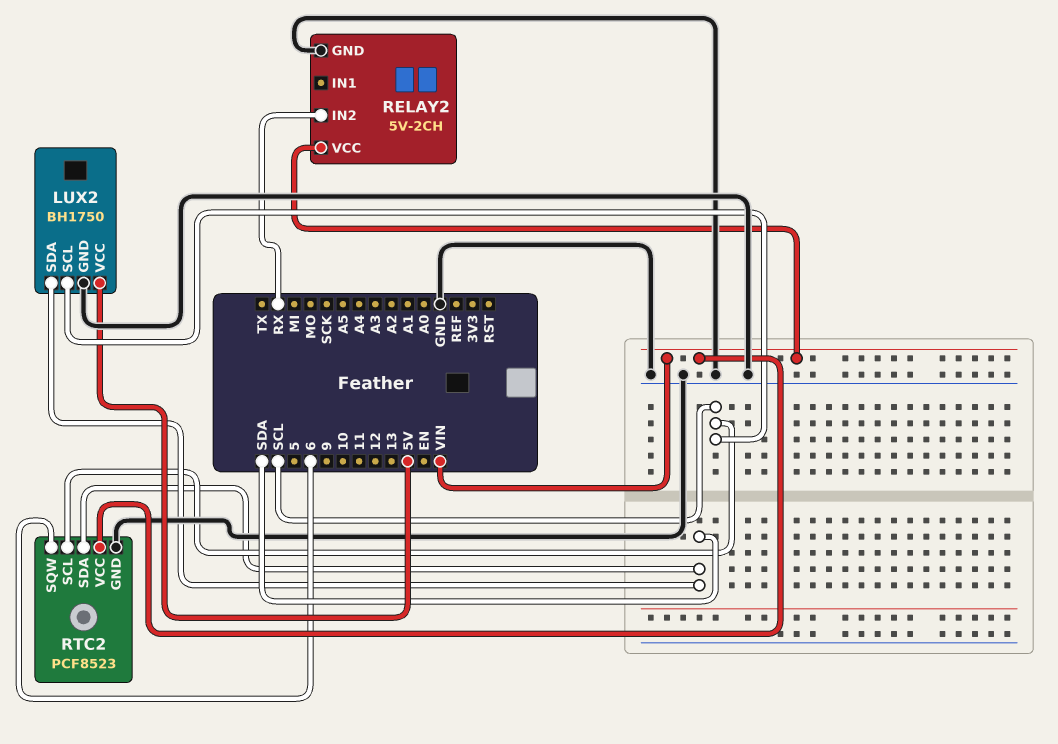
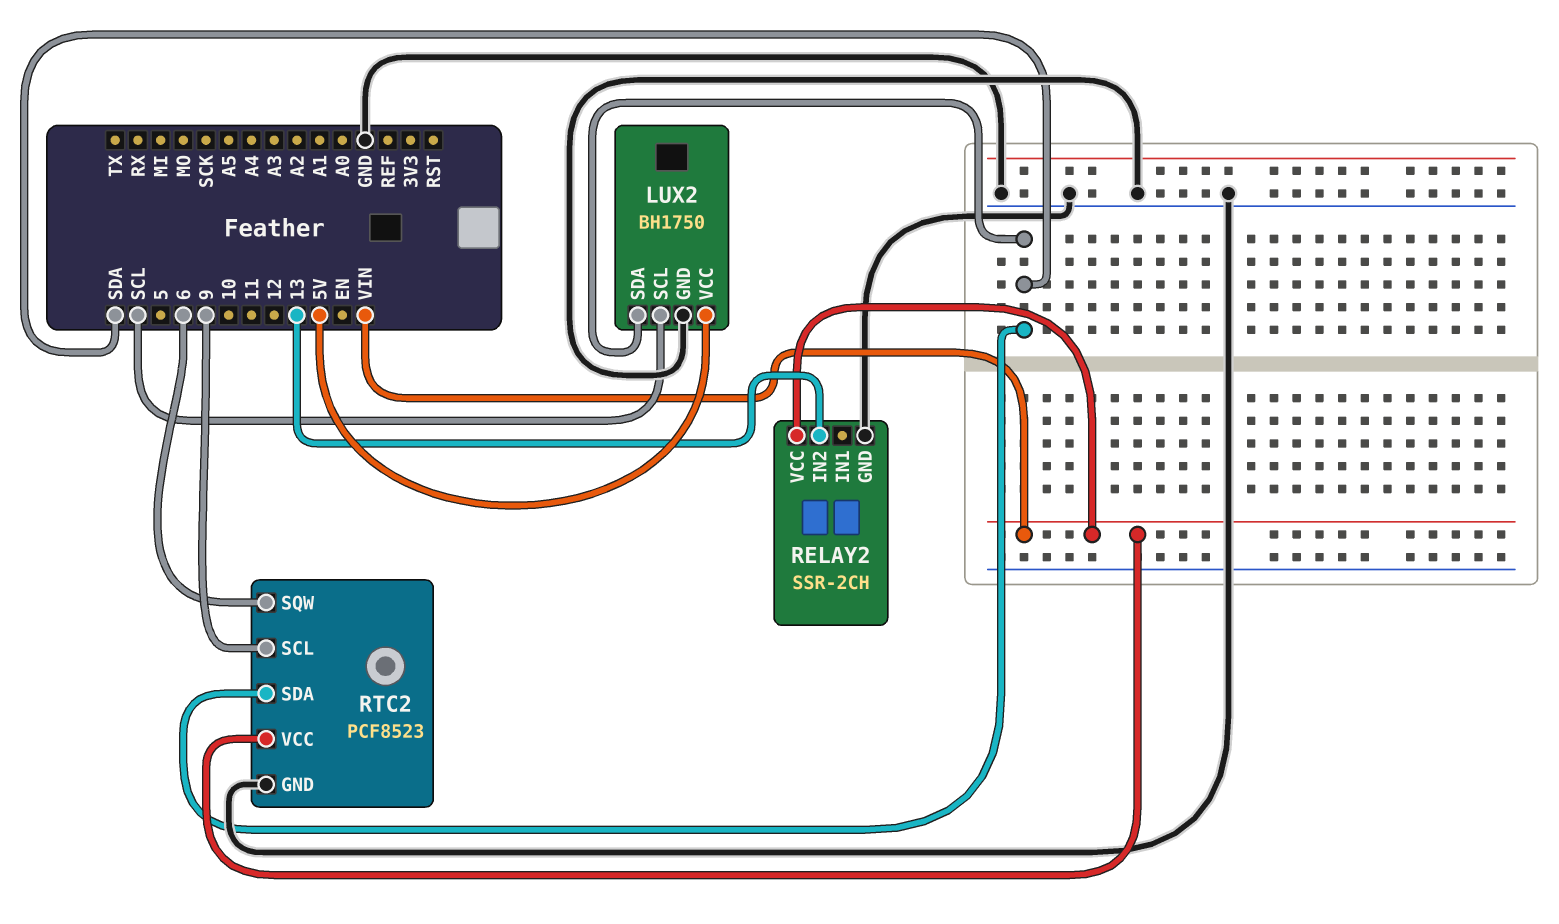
RELAY2: 5V-2CH -> SSR-2CH
RELAY2 pin IN2: RX -> 13
RTC2 pin SCL: SCL -> 9

